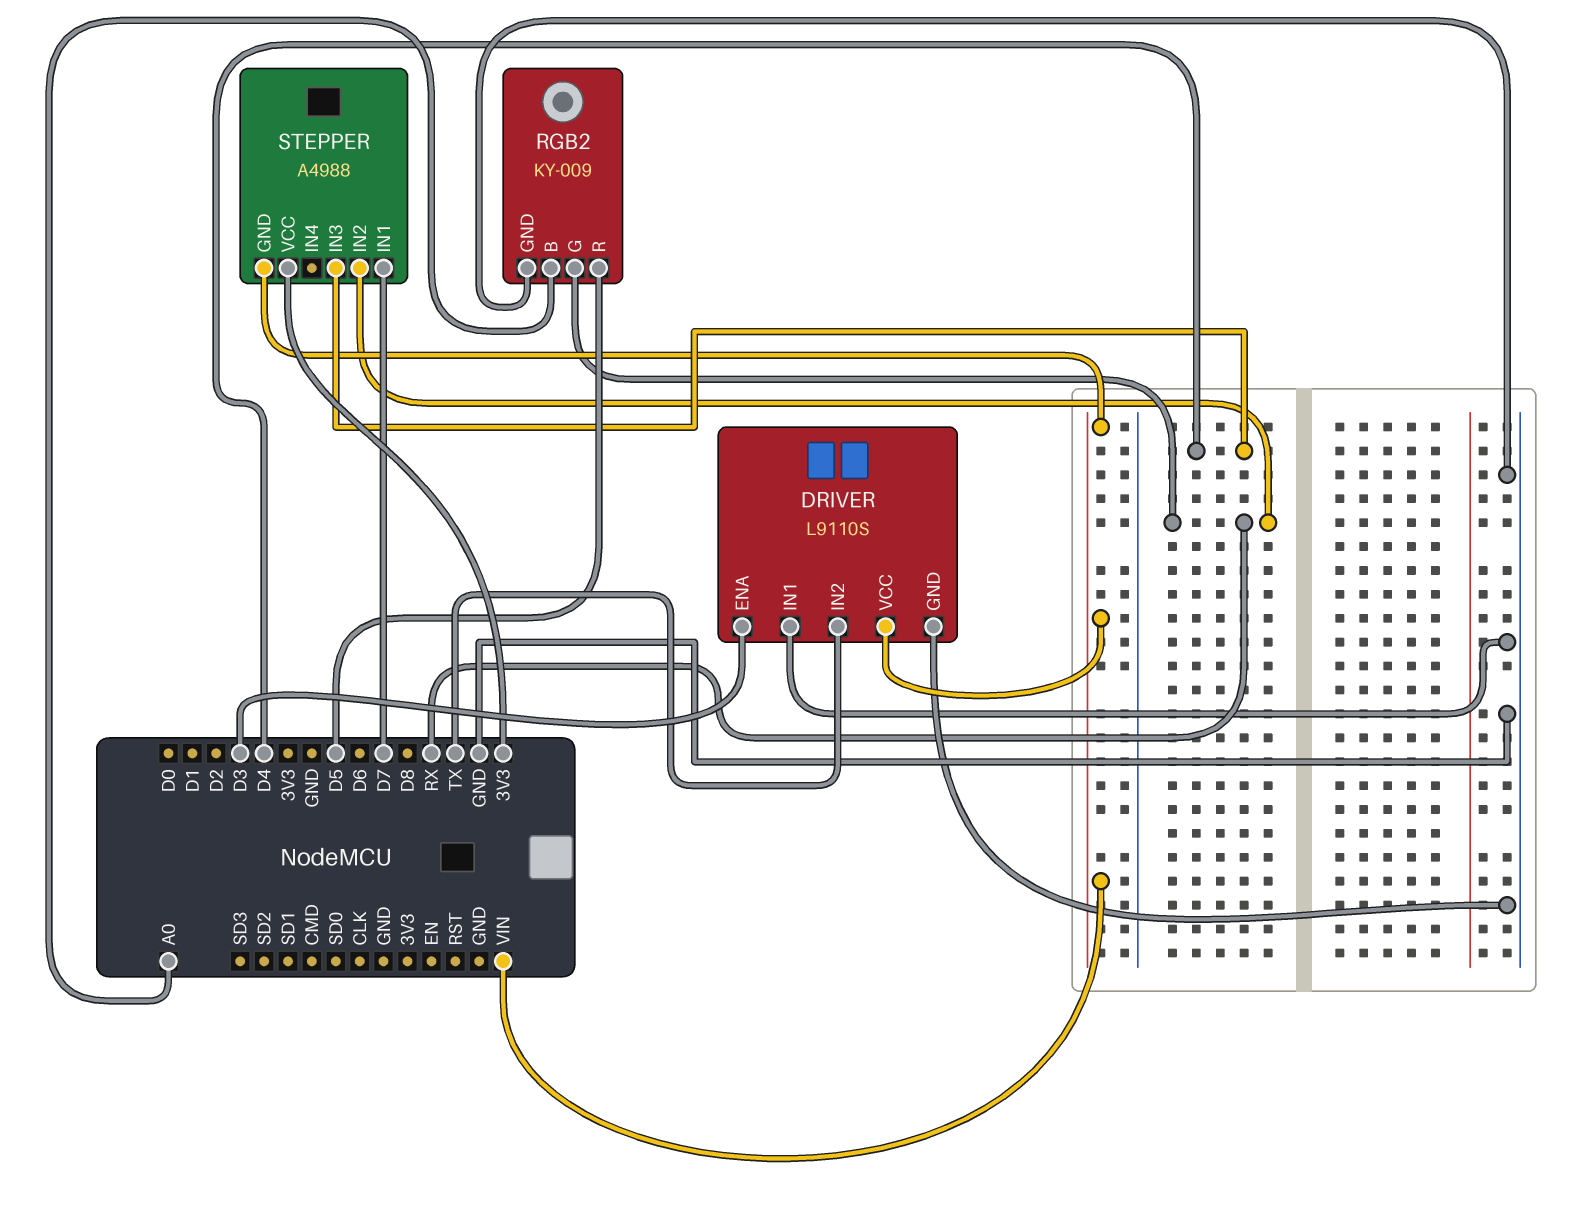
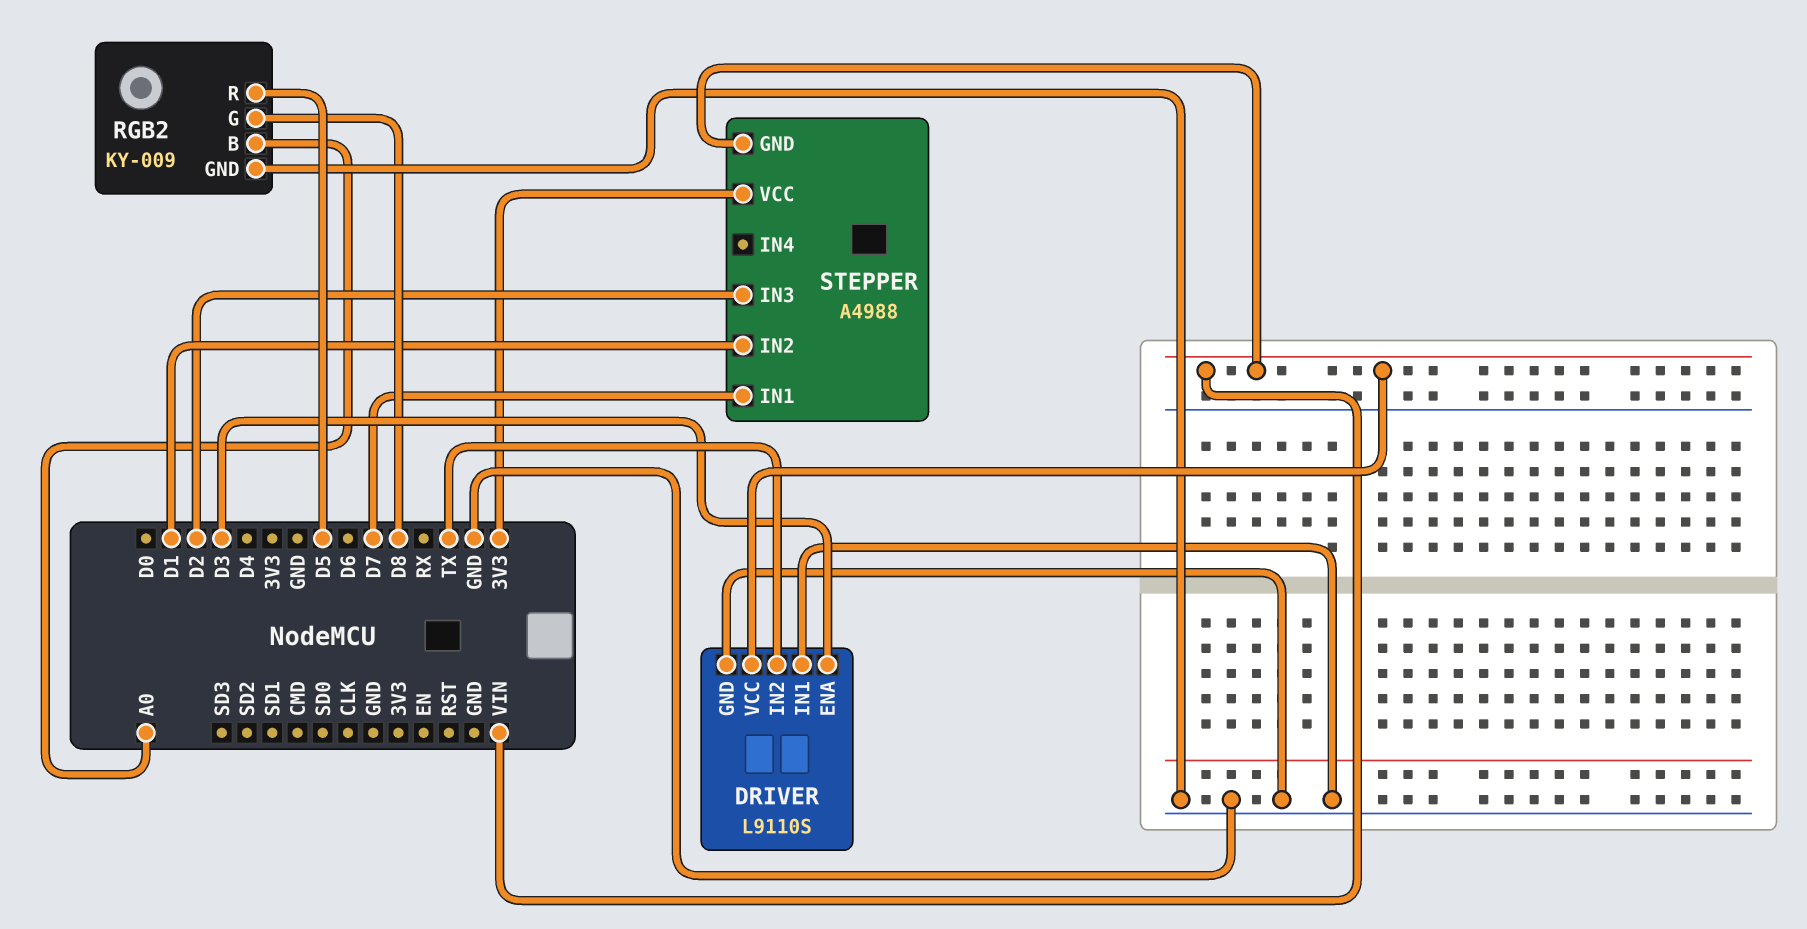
RGB2 pin G: RX -> D8
STEPPER pin IN2: RX -> D1
STEPPER pin IN3: D4 -> D2

